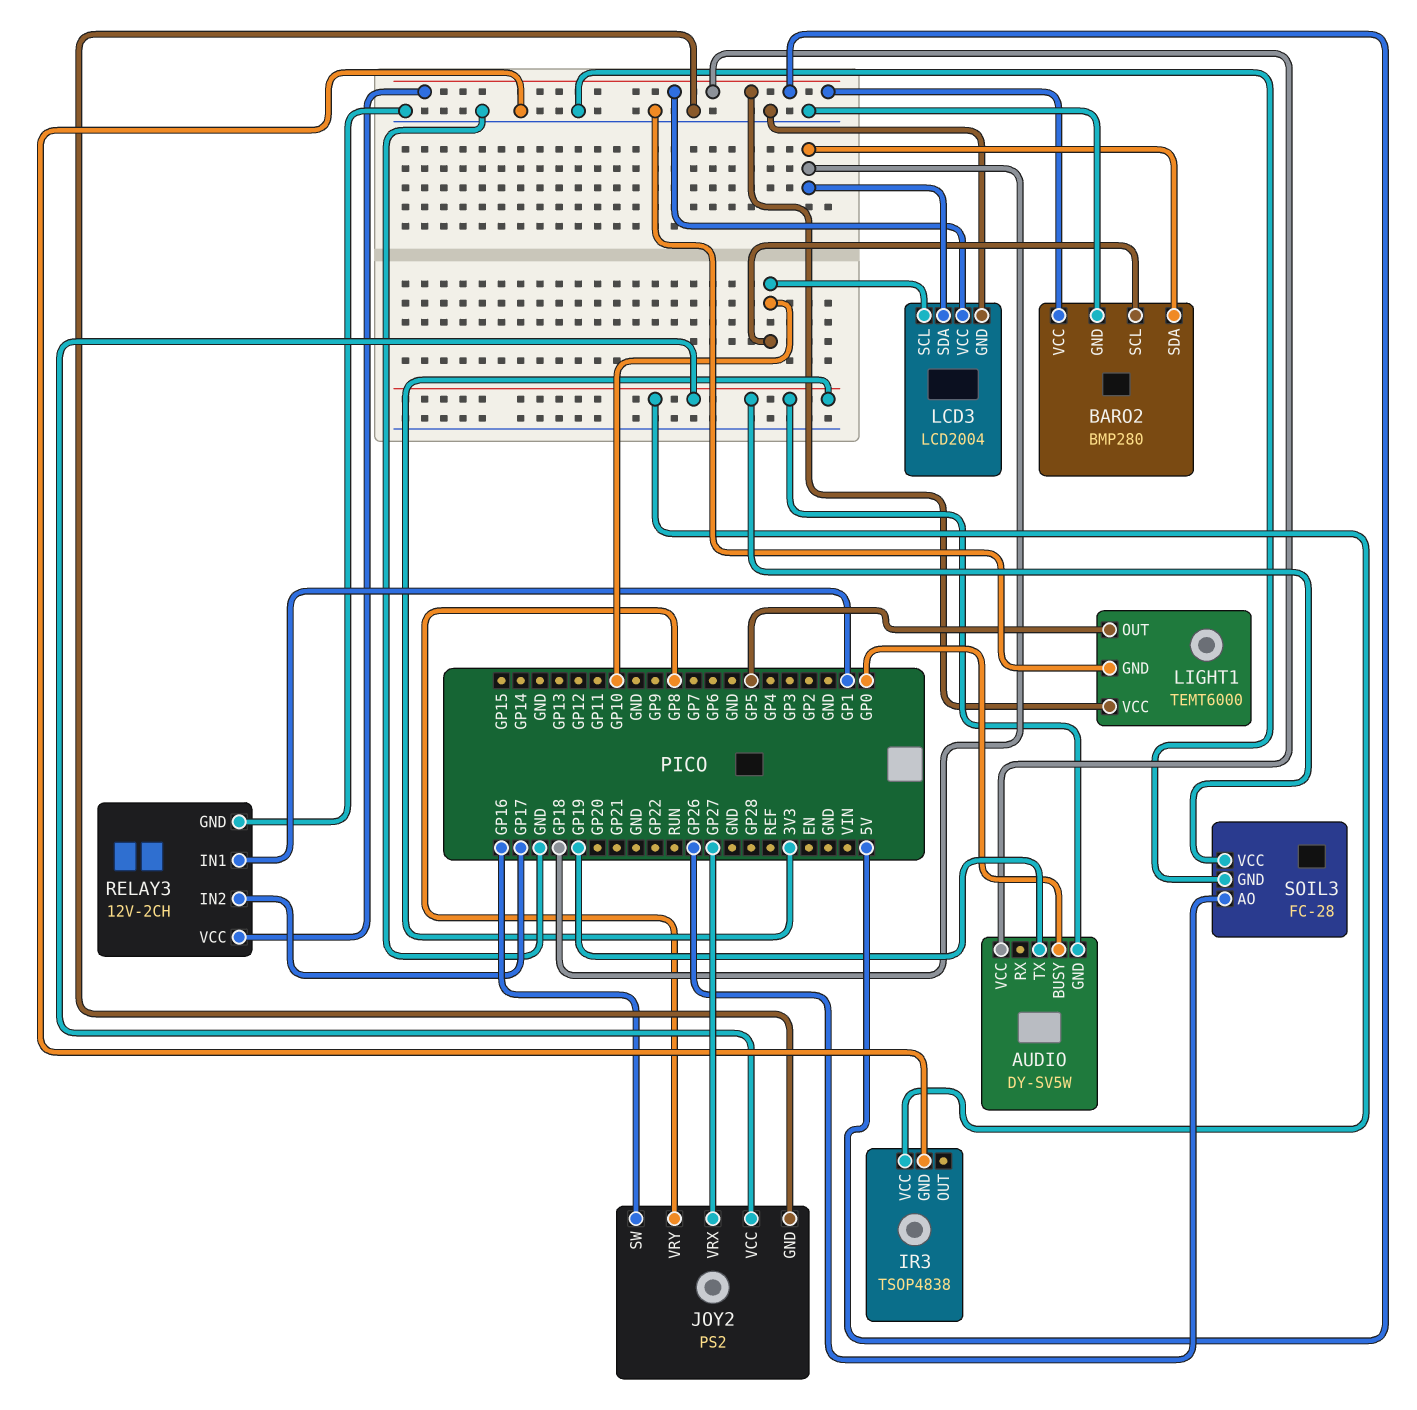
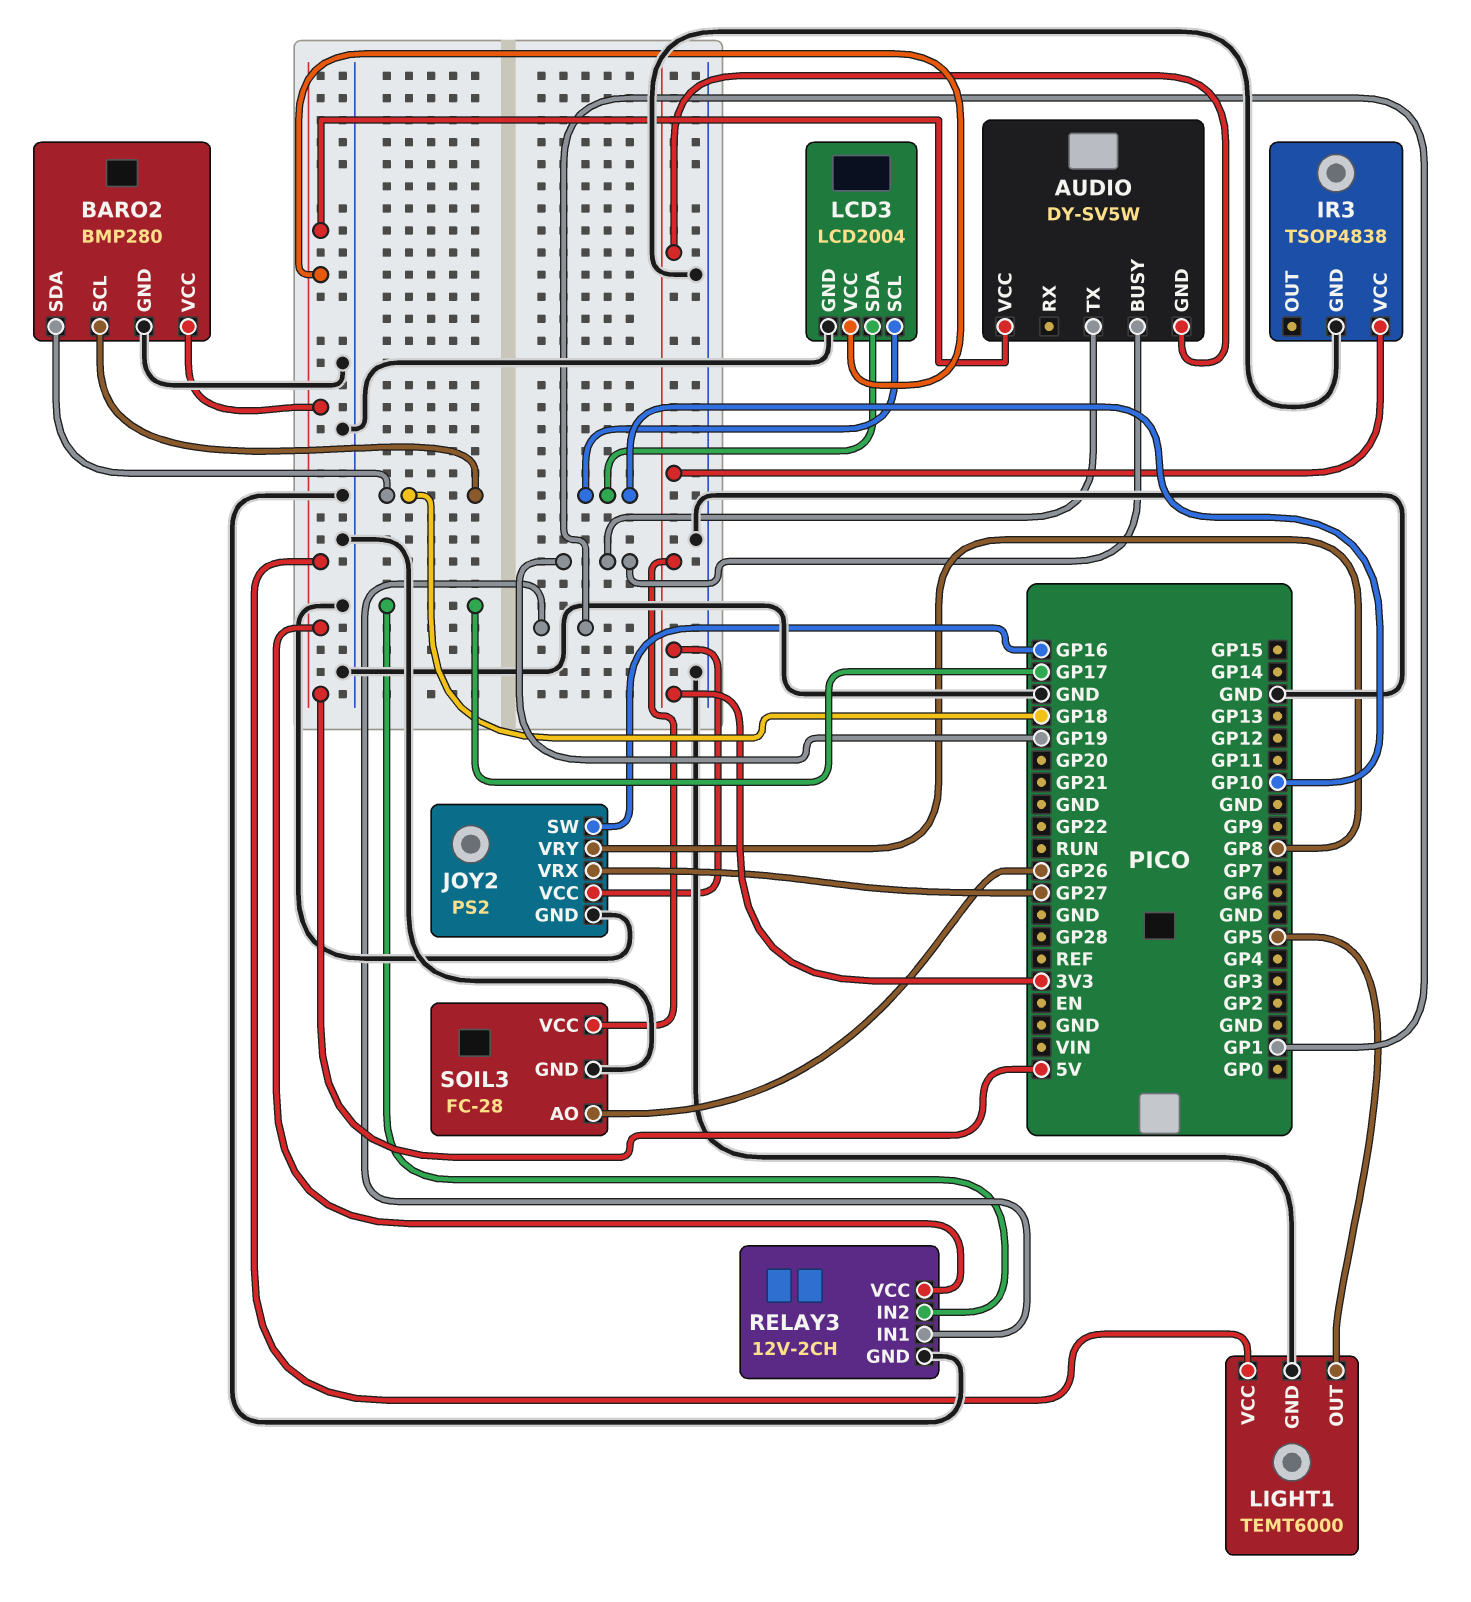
AUDIO pin BUSY: GP0 -> GP19
BARO2 pin SCL: GP10 -> GP18
LCD3 pin SDA: GP18 -> GP10

